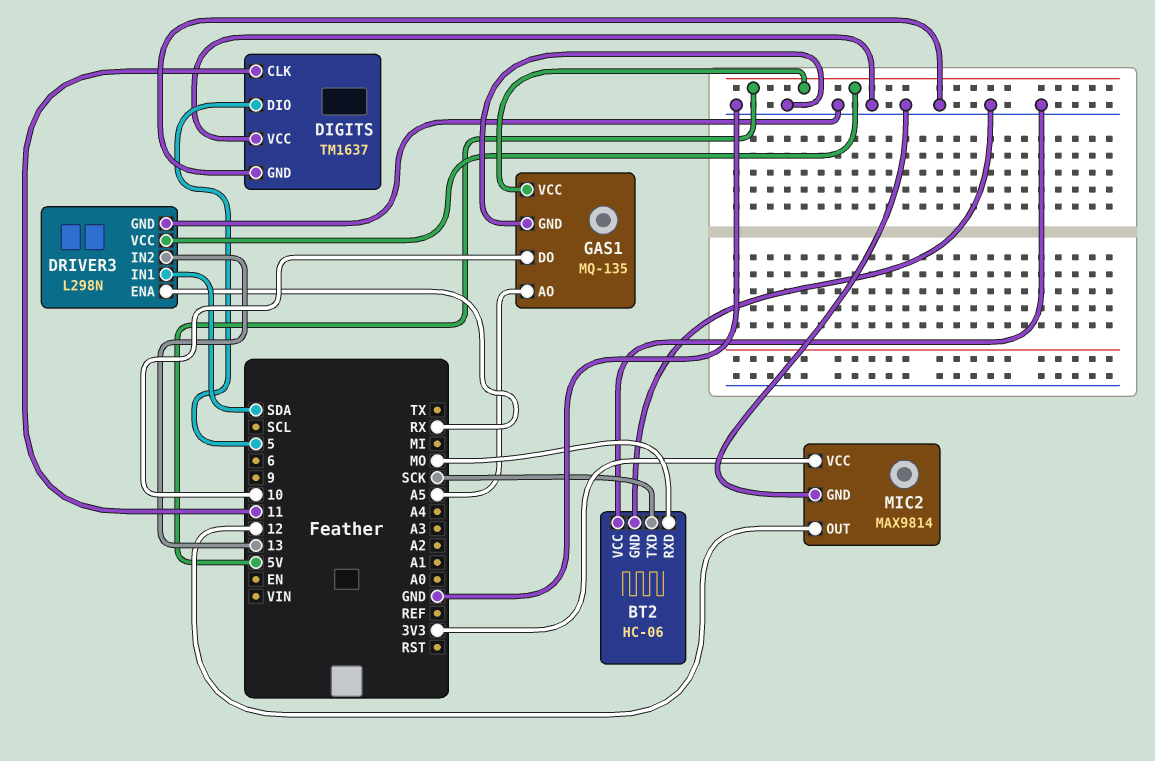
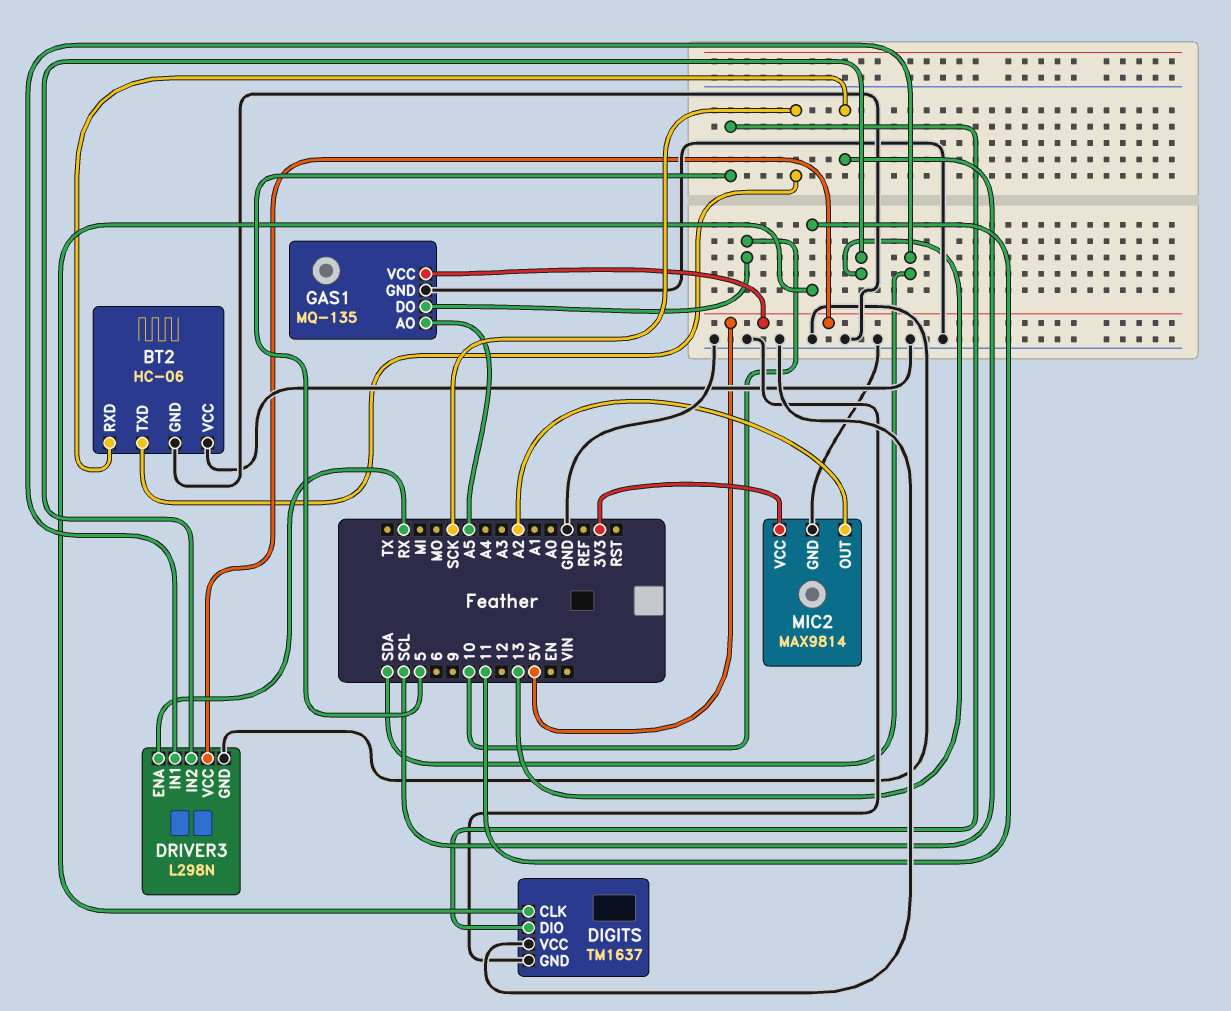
BT2 pin RXD: MO -> SCL
MIC2 pin OUT: 12 -> A2

